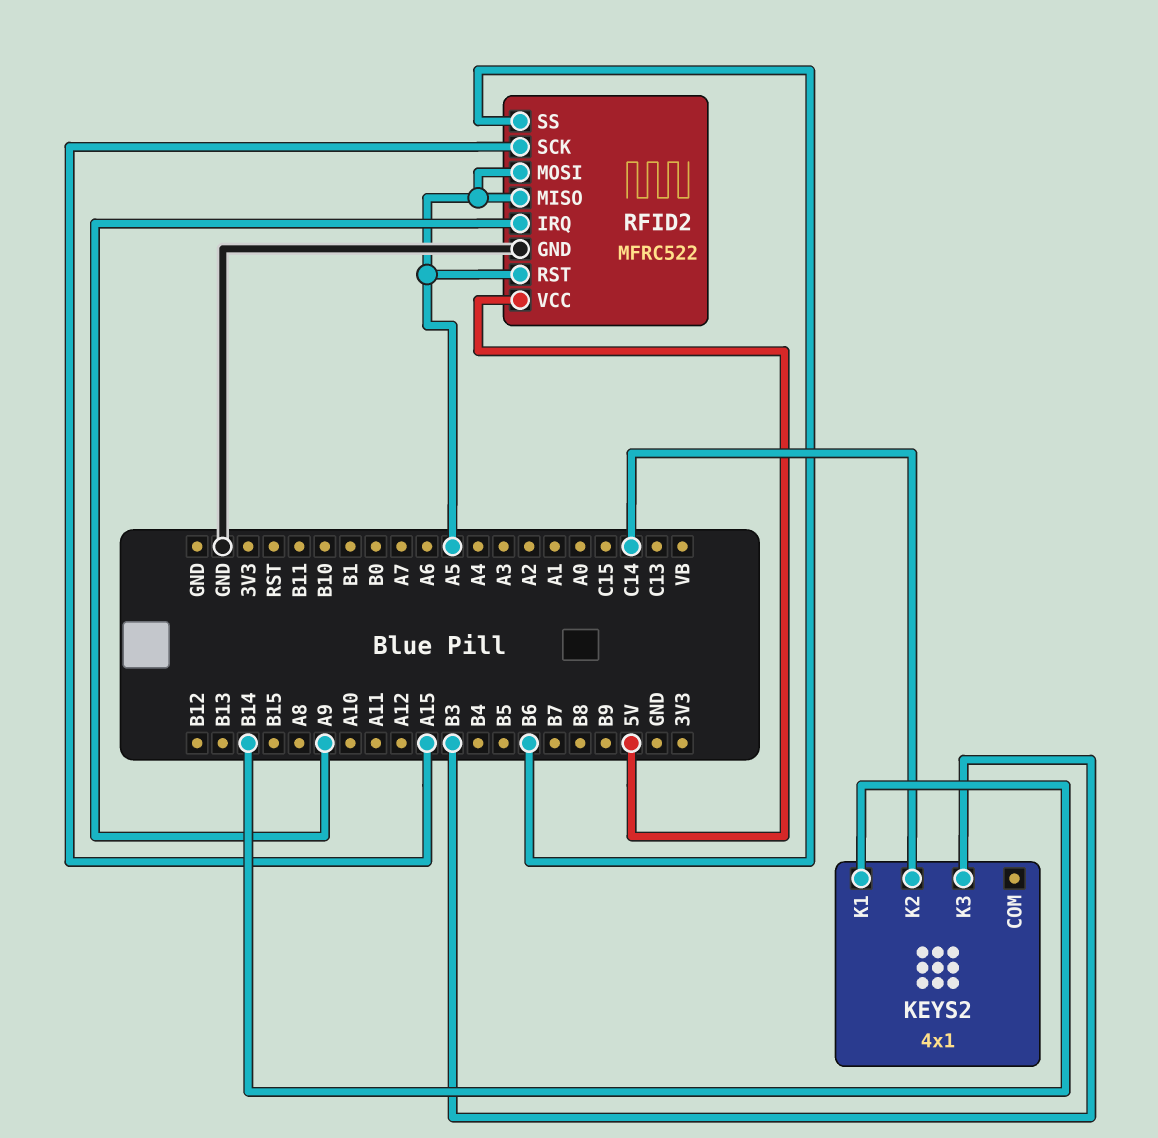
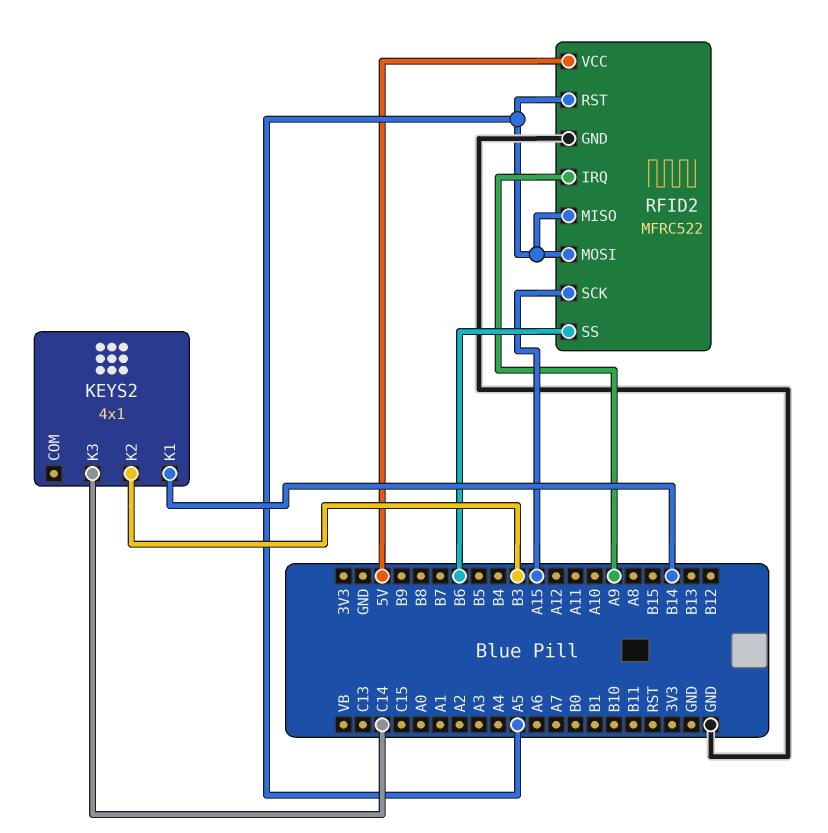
KEYS2 pin K2: C14 -> B3
KEYS2 pin K3: B3 -> C14

